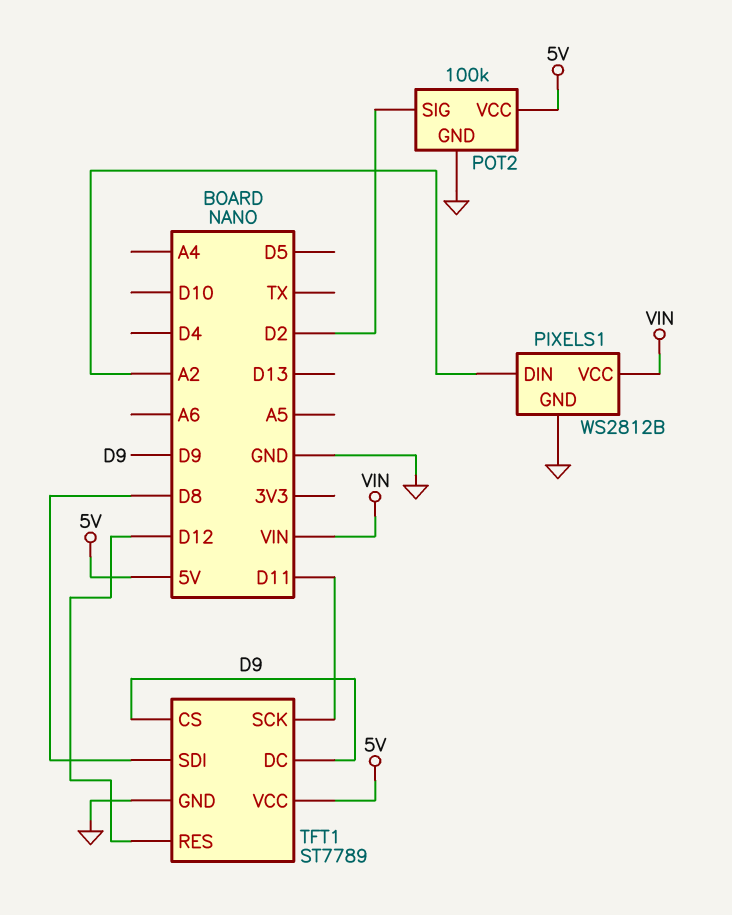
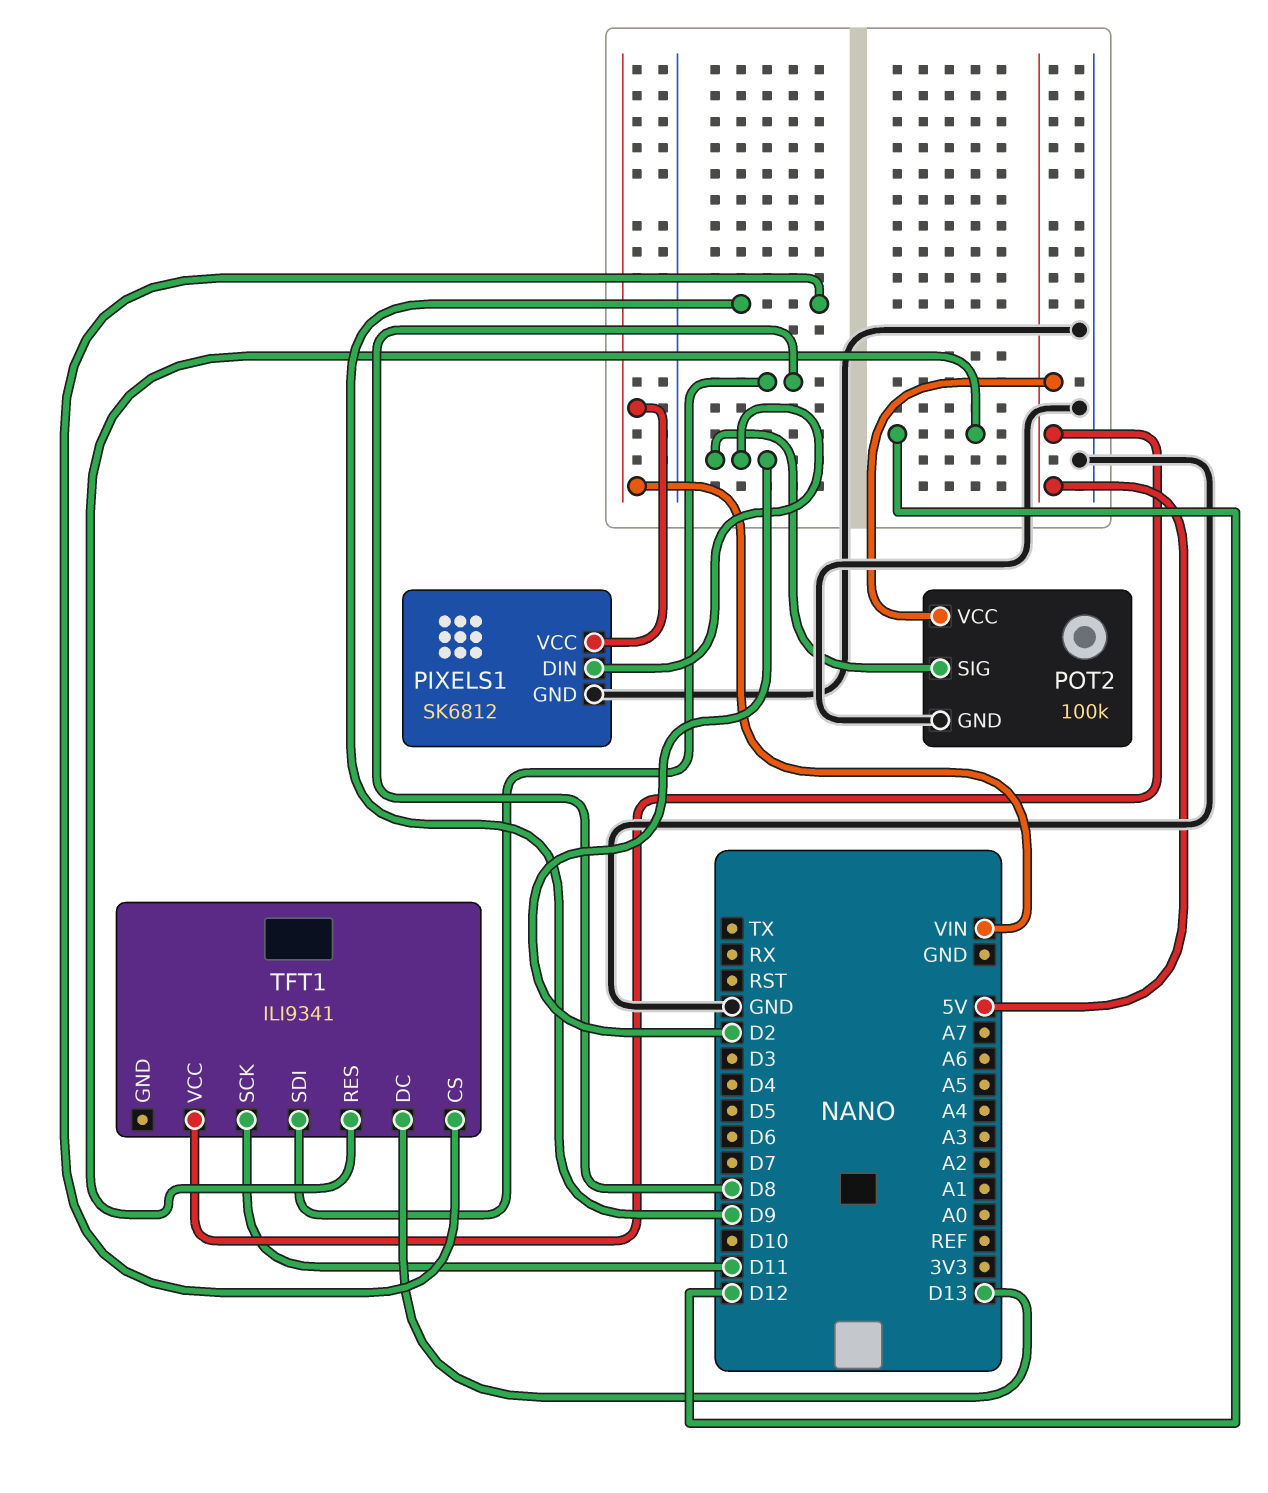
PIXELS1: WS2812B -> SK6812
PIXELS1 pin DIN: A2 -> D2
TFT1: ST7789 -> ILI9341
TFT1 pin DC: D9 -> D13
TFT1 pin GND: GND -> none

